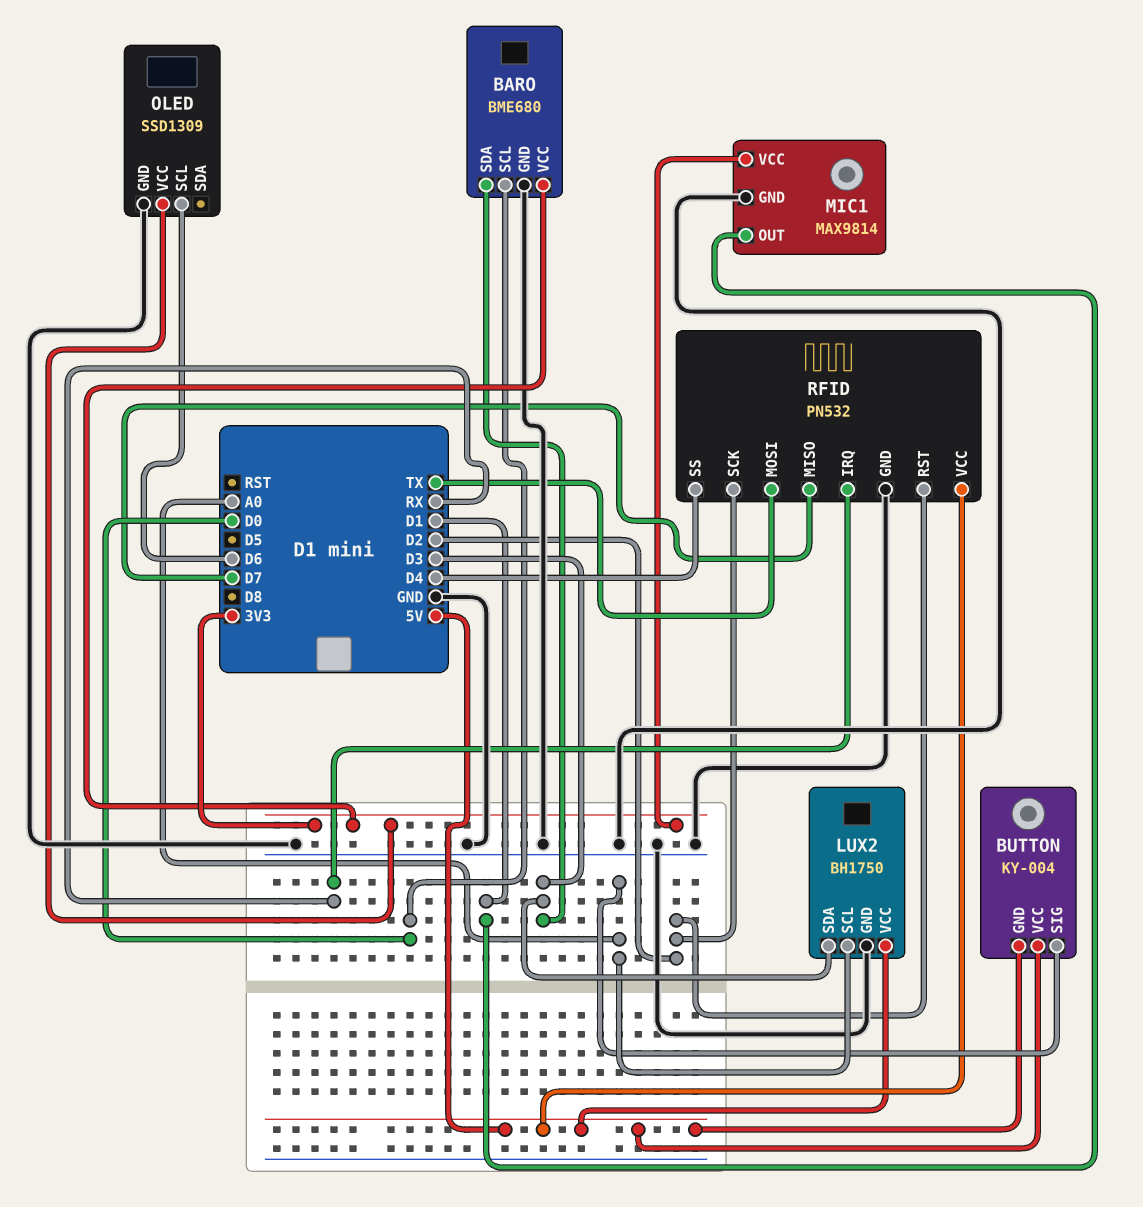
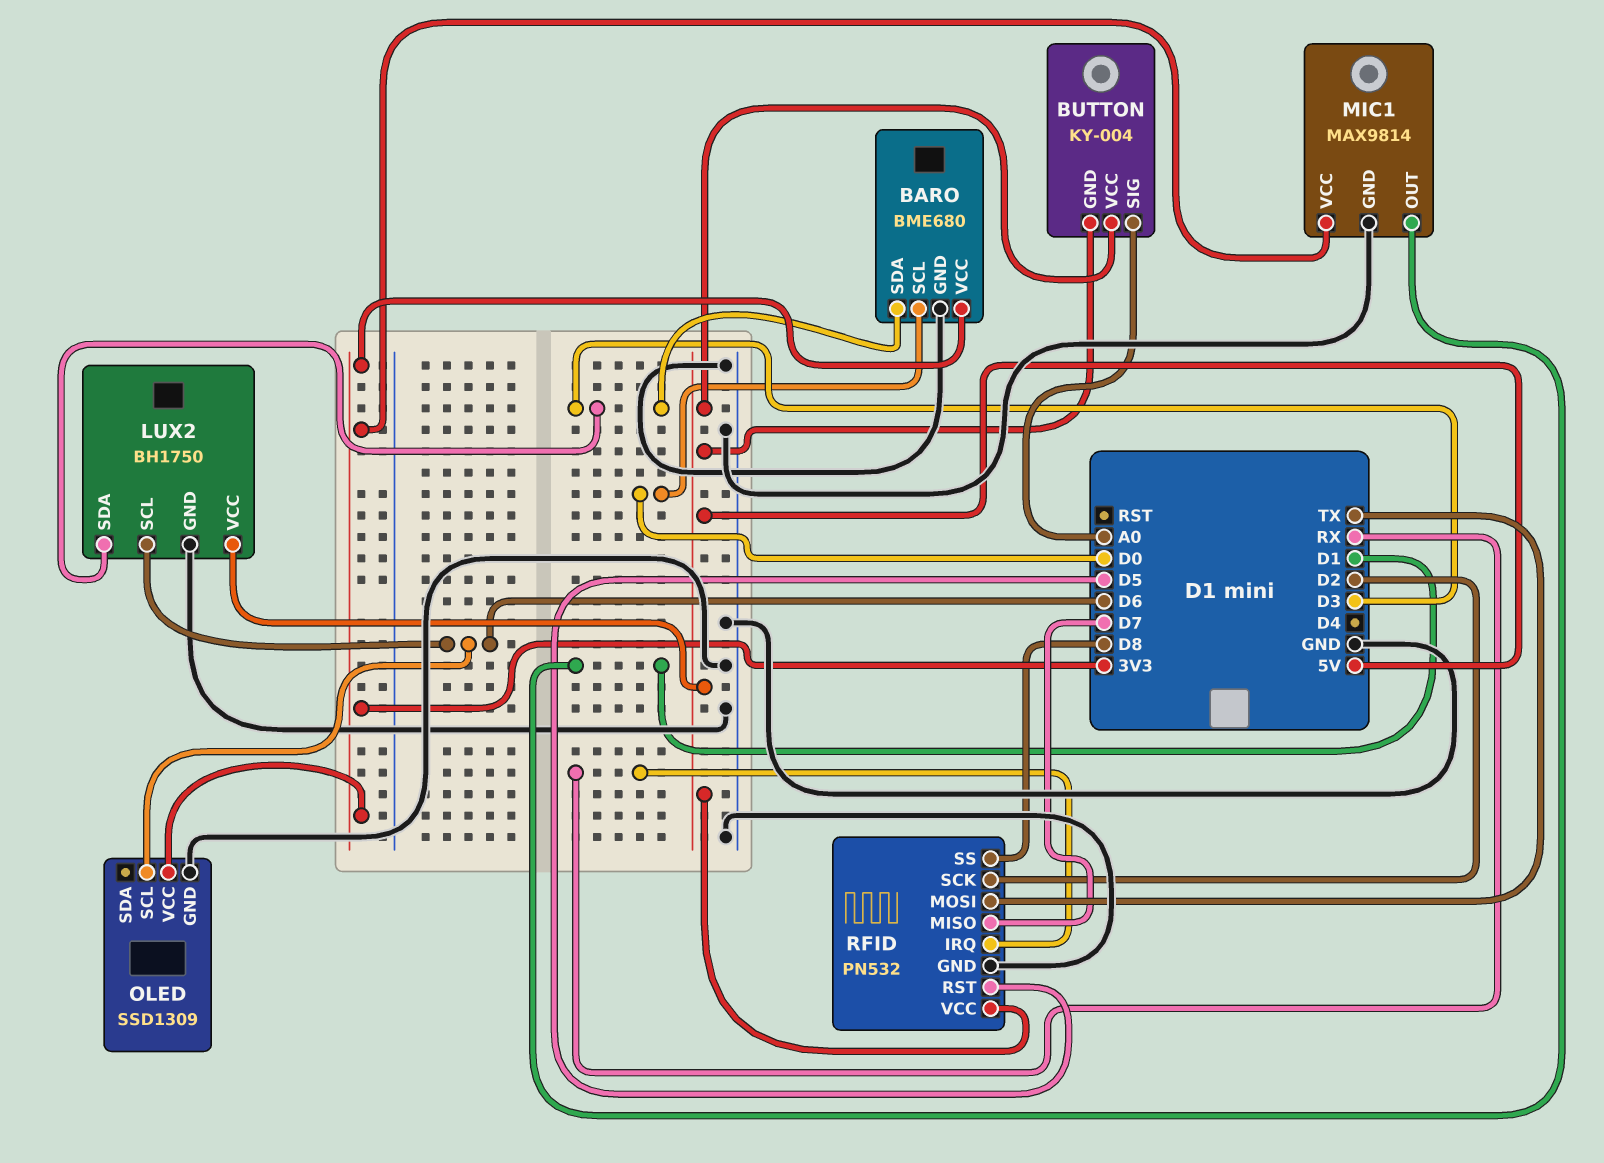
LUX2 pin SCL: A0 -> D6
RFID pin RST: D2 -> D5
RFID pin SS: D4 -> D8

